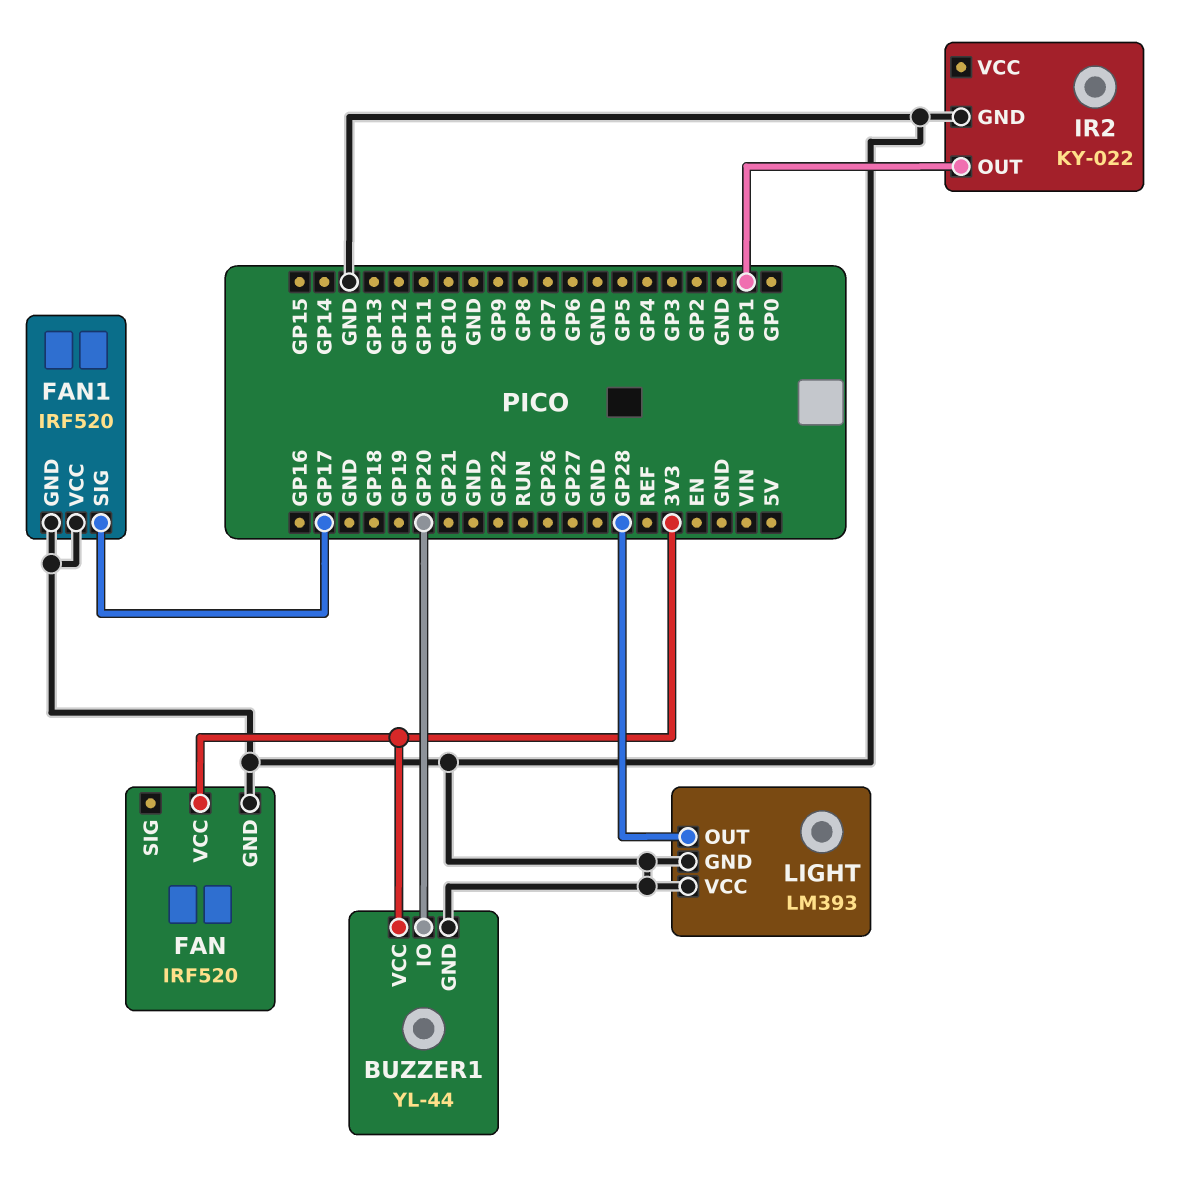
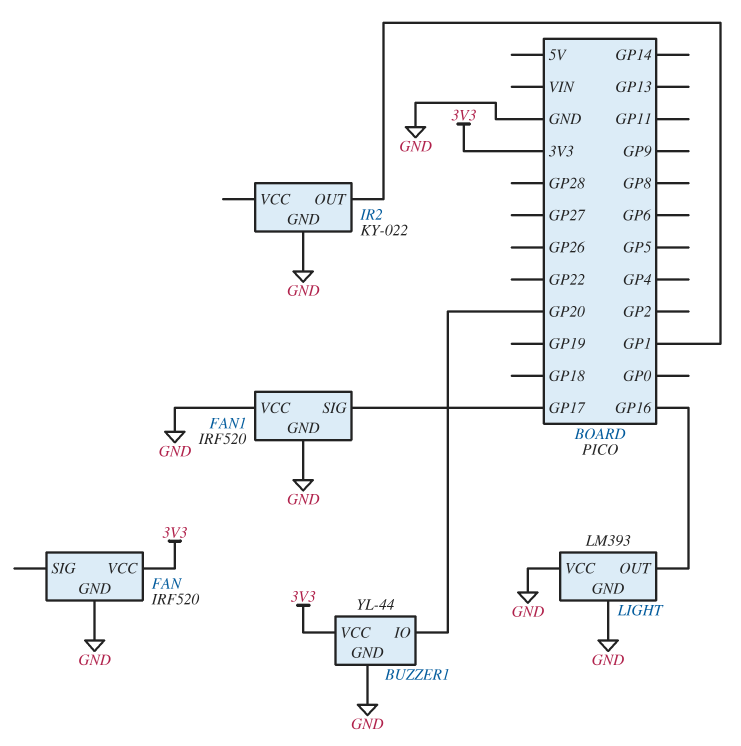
LIGHT pin OUT: GP28 -> GP16

